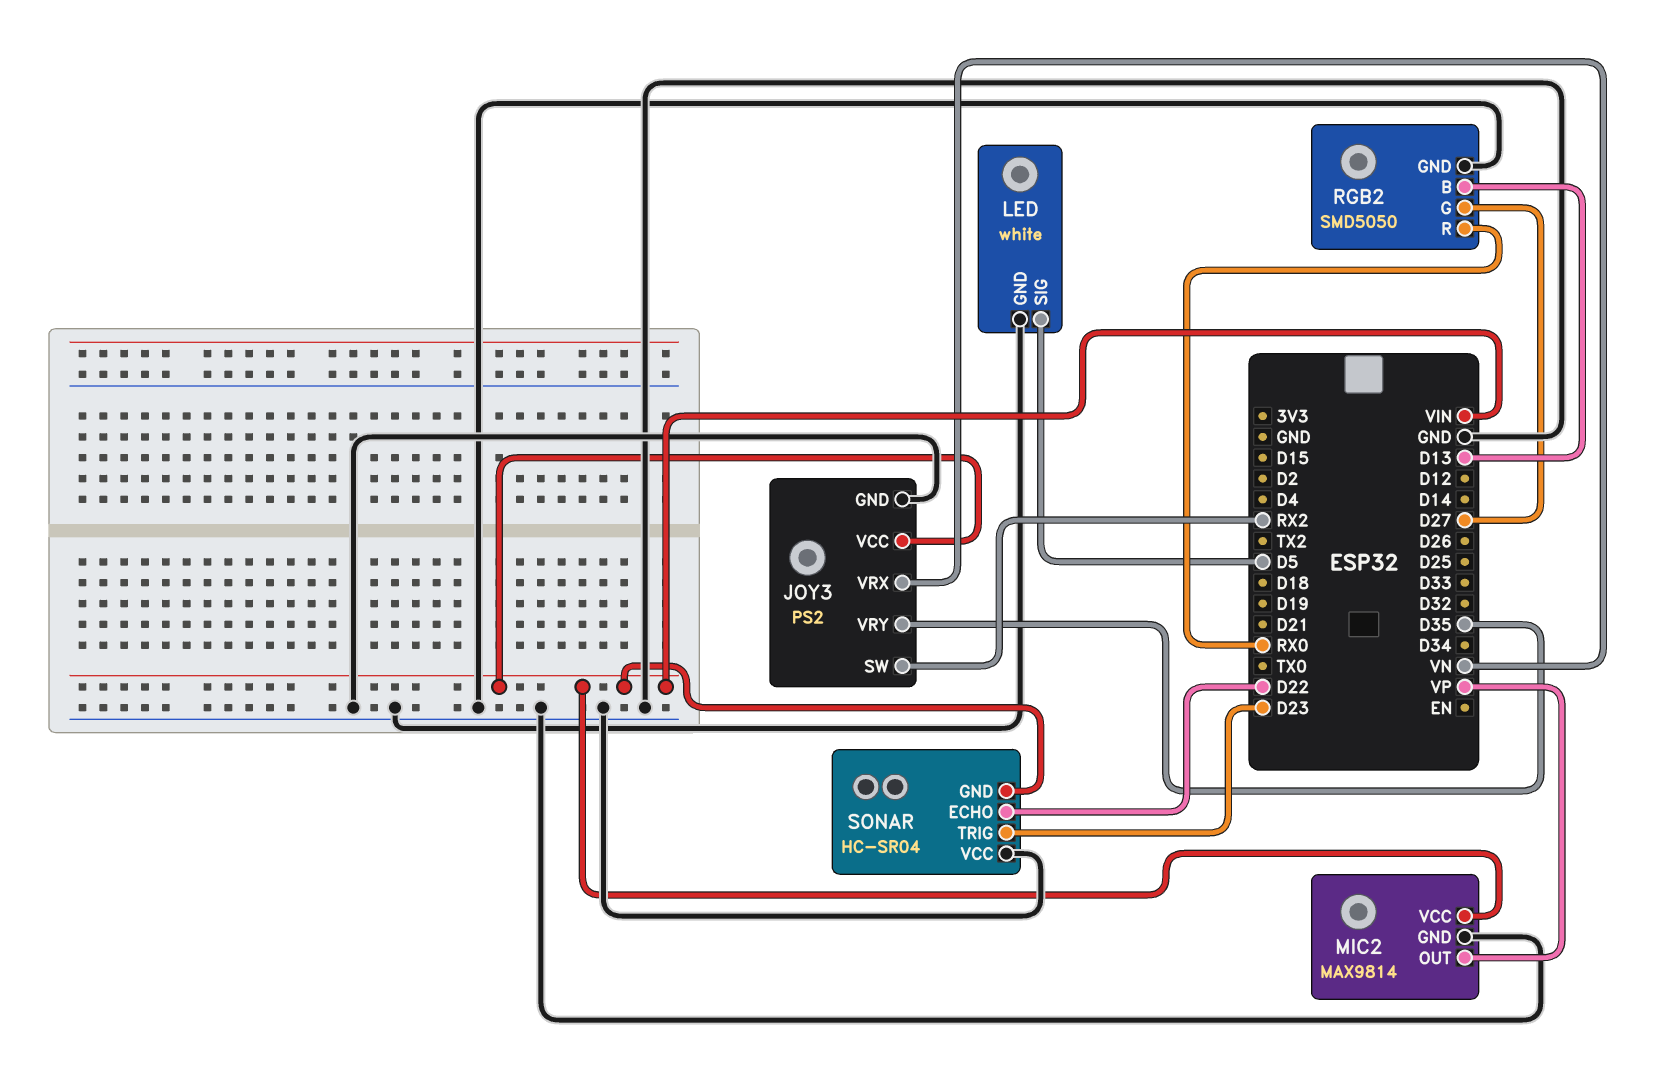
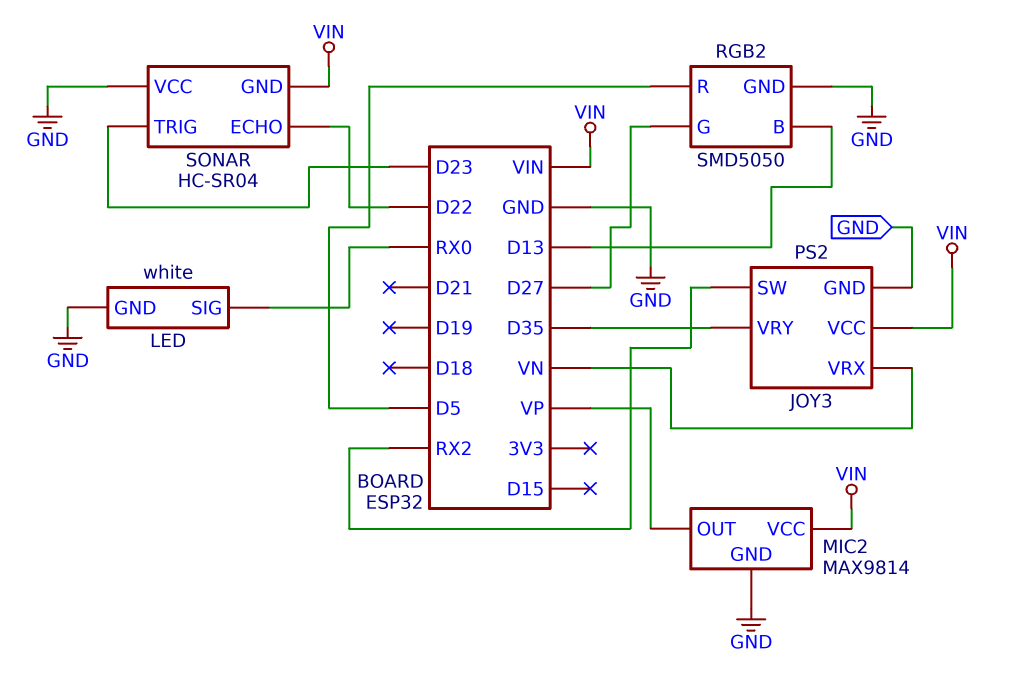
LED pin SIG: D5 -> RX0
RGB2 pin R: RX0 -> D5

